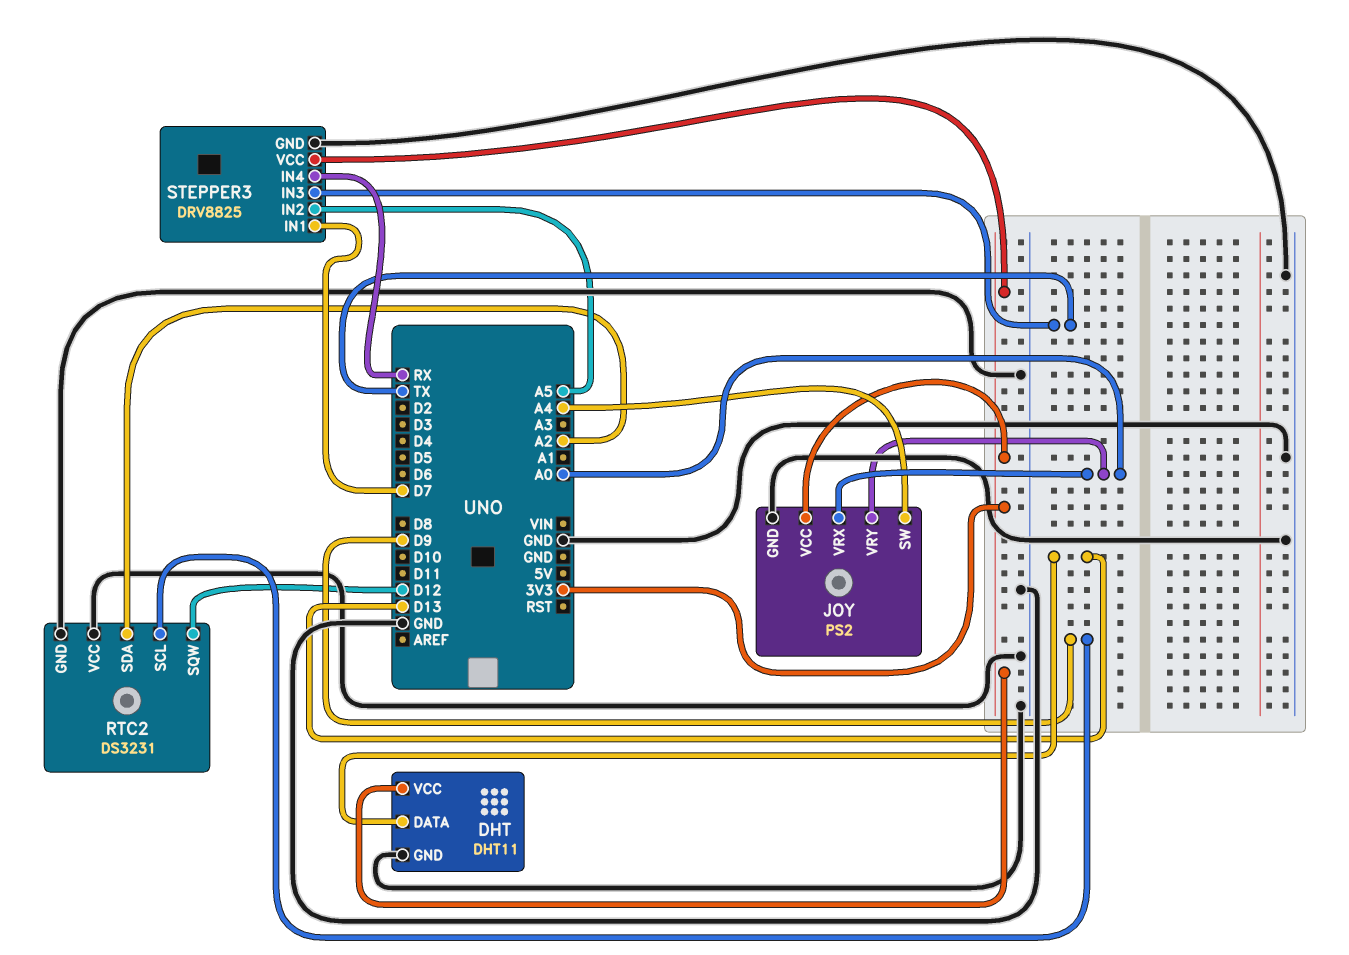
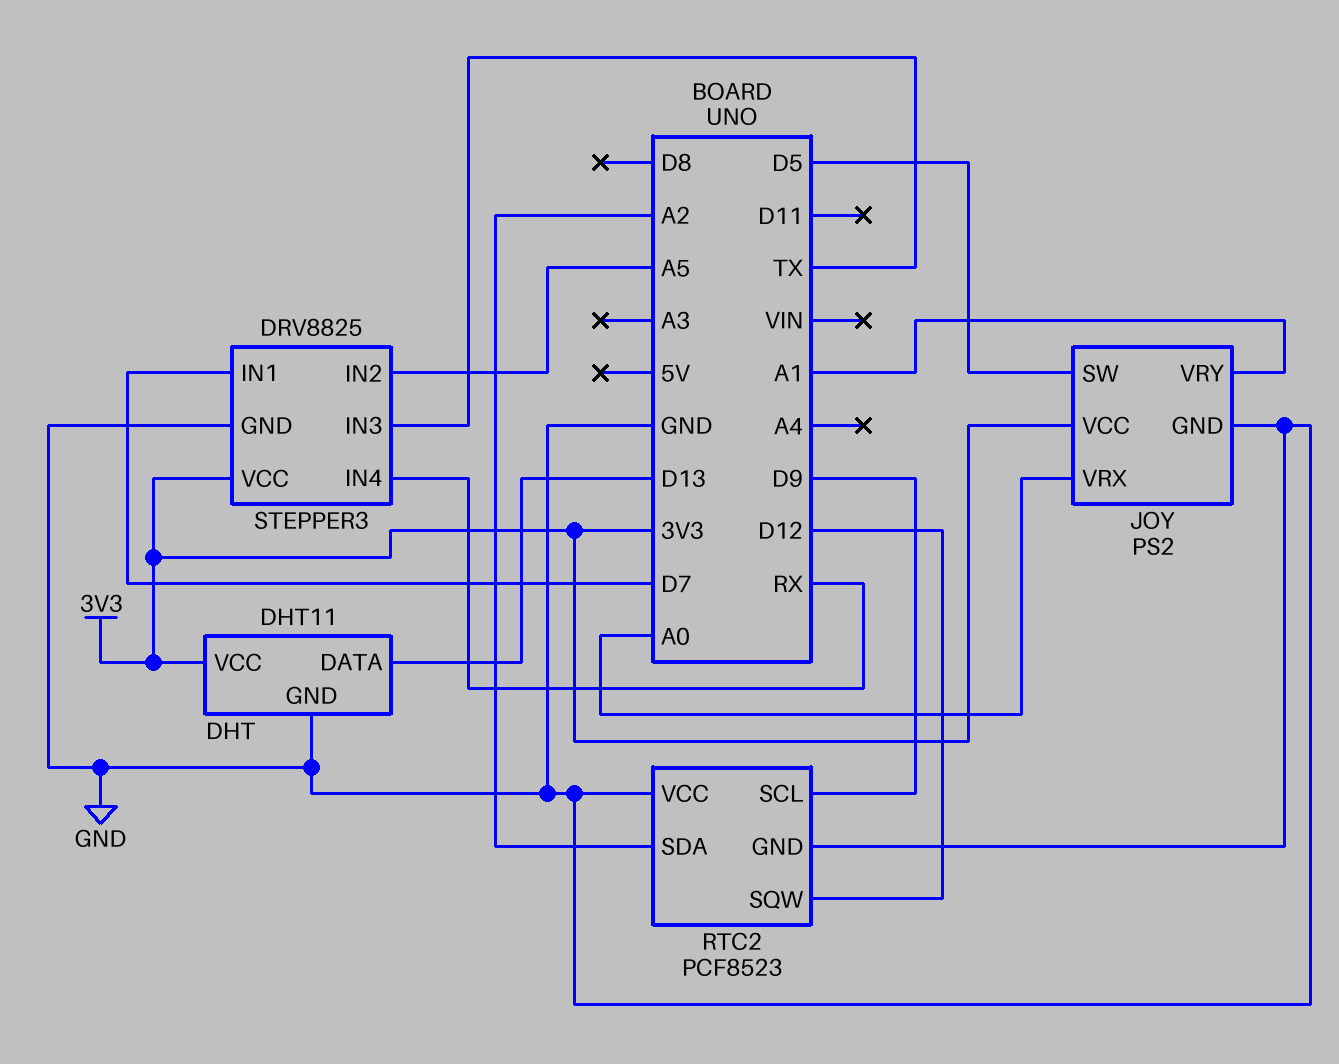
JOY pin SW: A4 -> D5
JOY pin VRY: A0 -> A1
RTC2: DS3231 -> PCF8523

